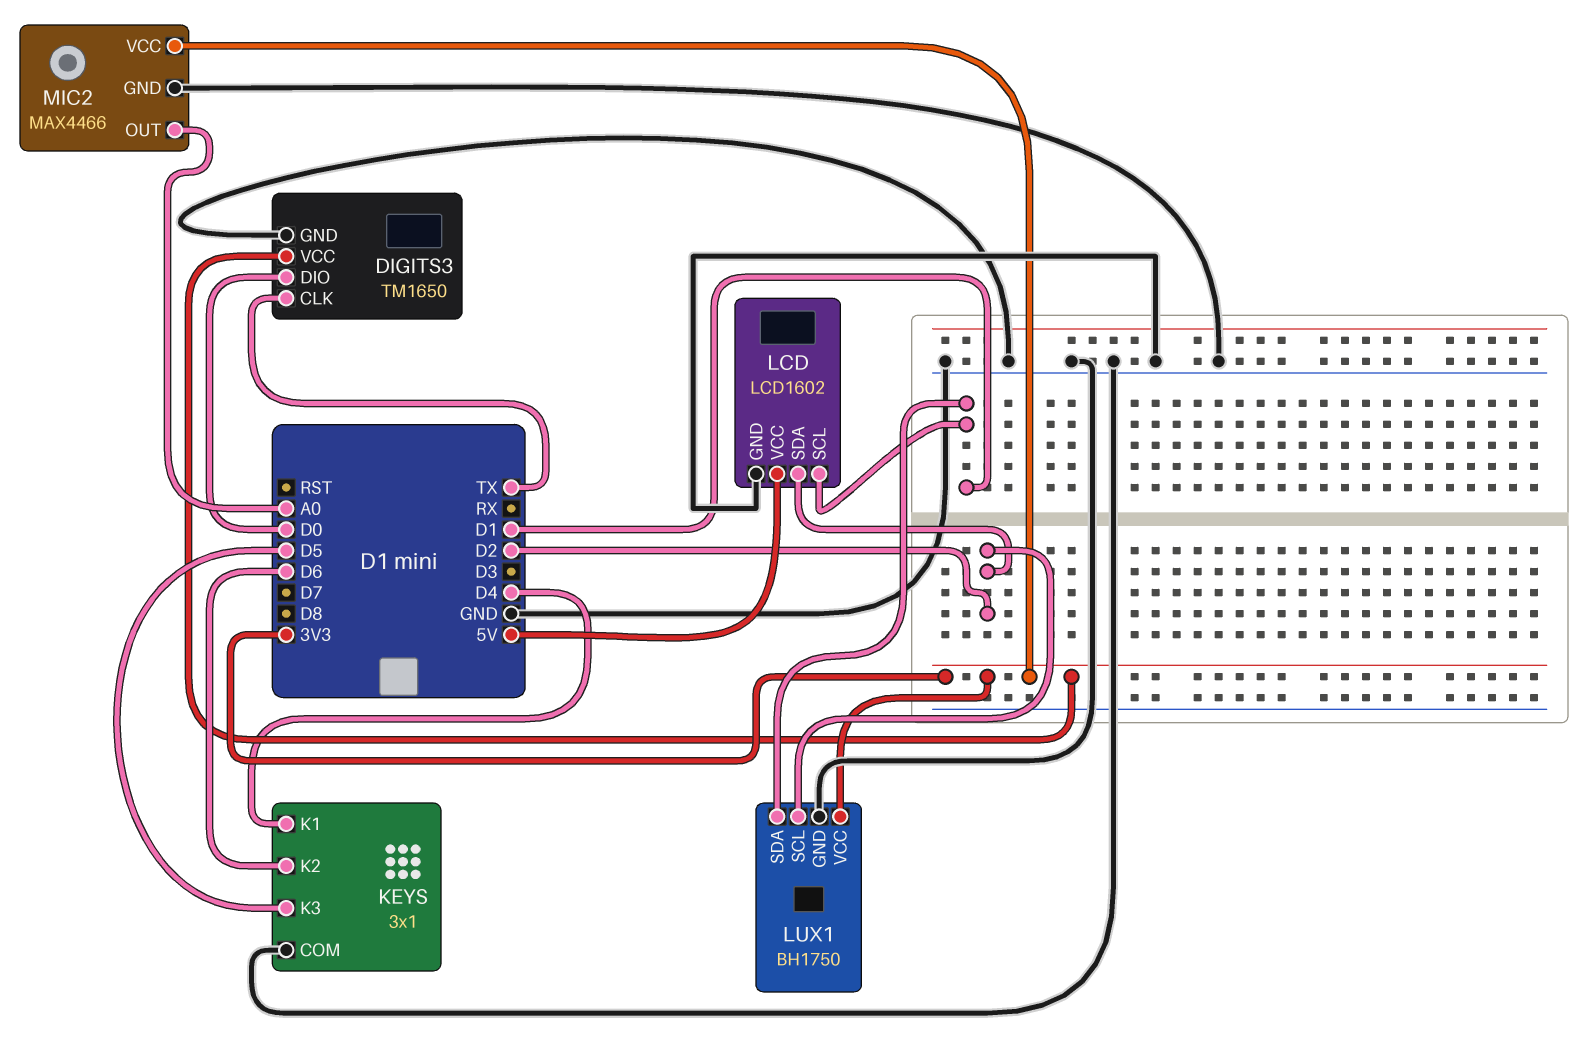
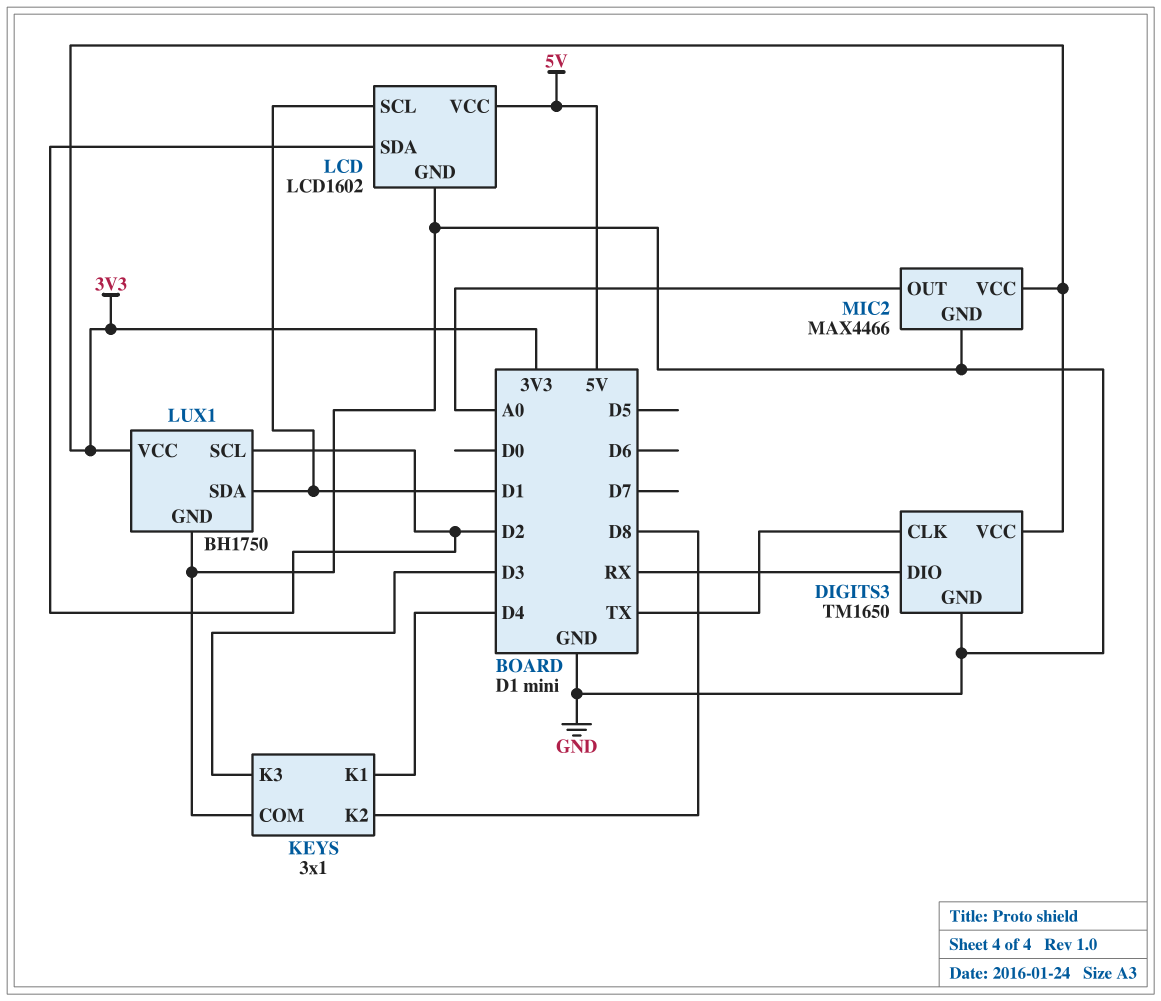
DIGITS3 pin DIO: D0 -> RX
KEYS pin K2: D6 -> D8
KEYS pin K3: D5 -> D3

